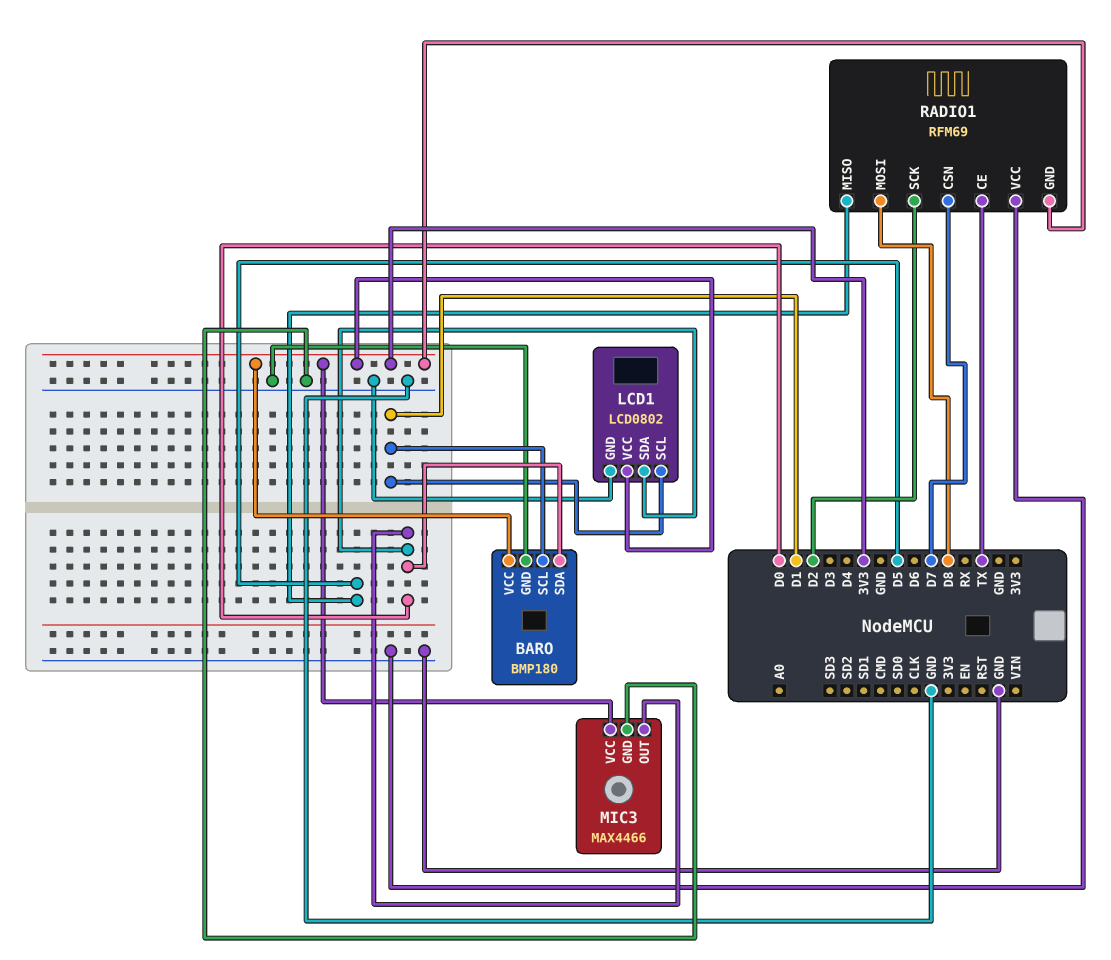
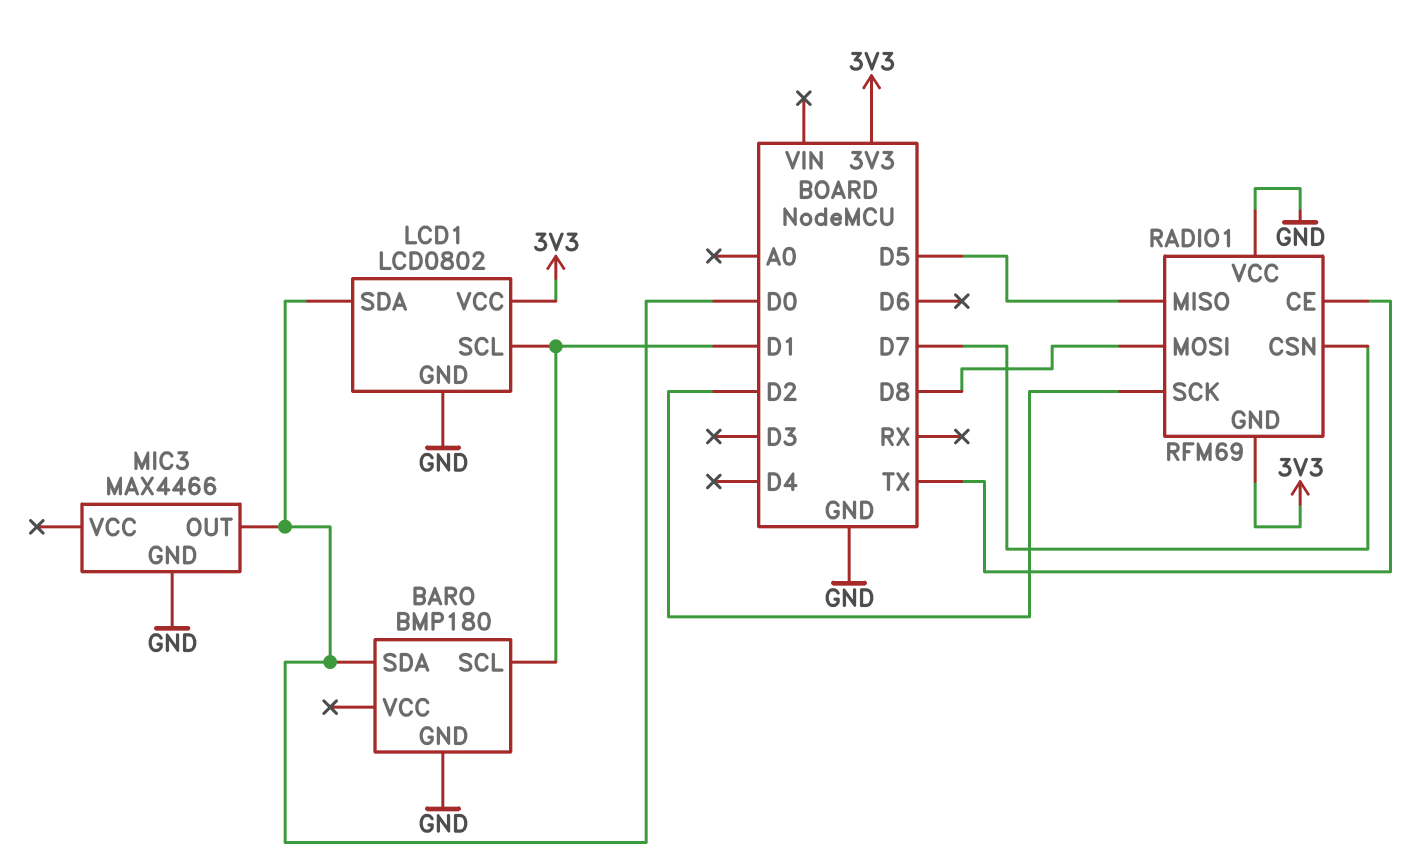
BARO pin VCC: 3V3 -> none
MIC3 pin VCC: 3V3 -> none

